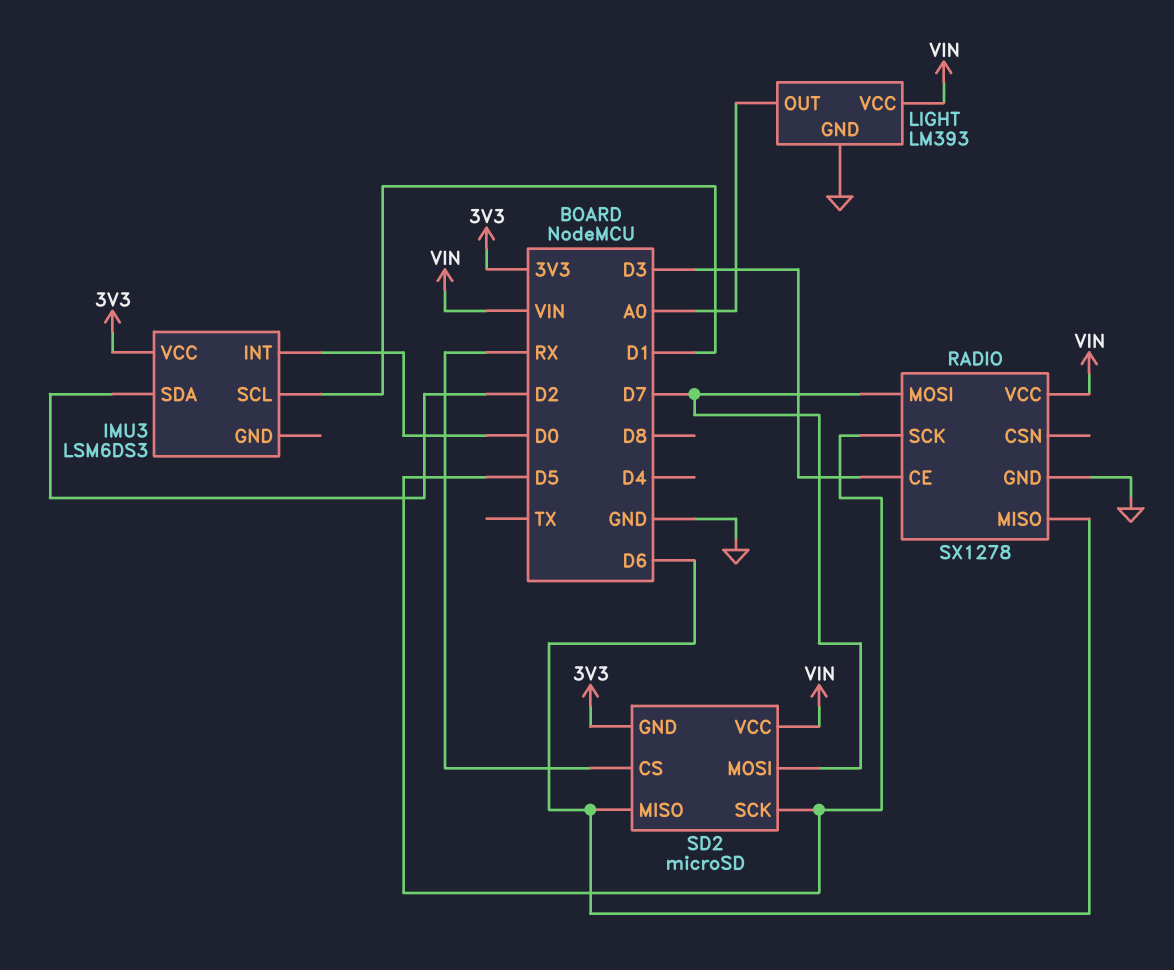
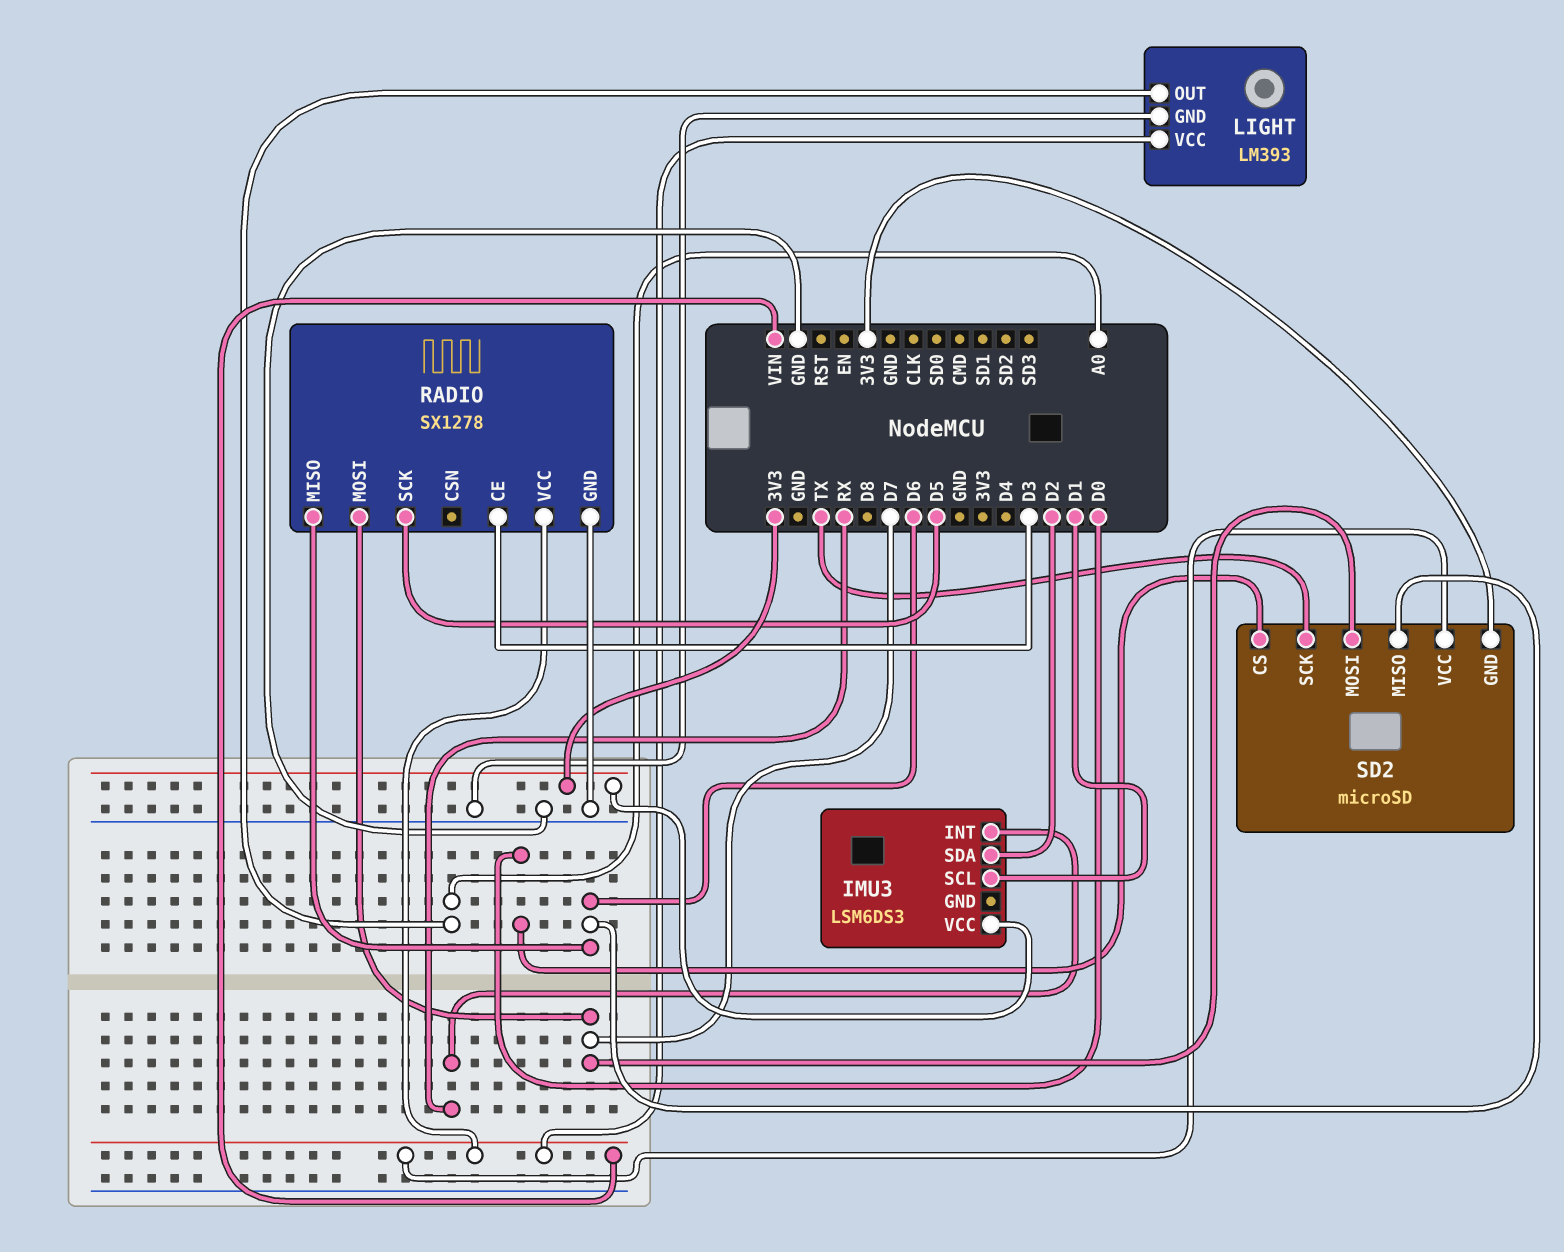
IMU3 pin INT: D0 -> RX
SD2 pin CS: RX -> D0
SD2 pin SCK: D5 -> TX

